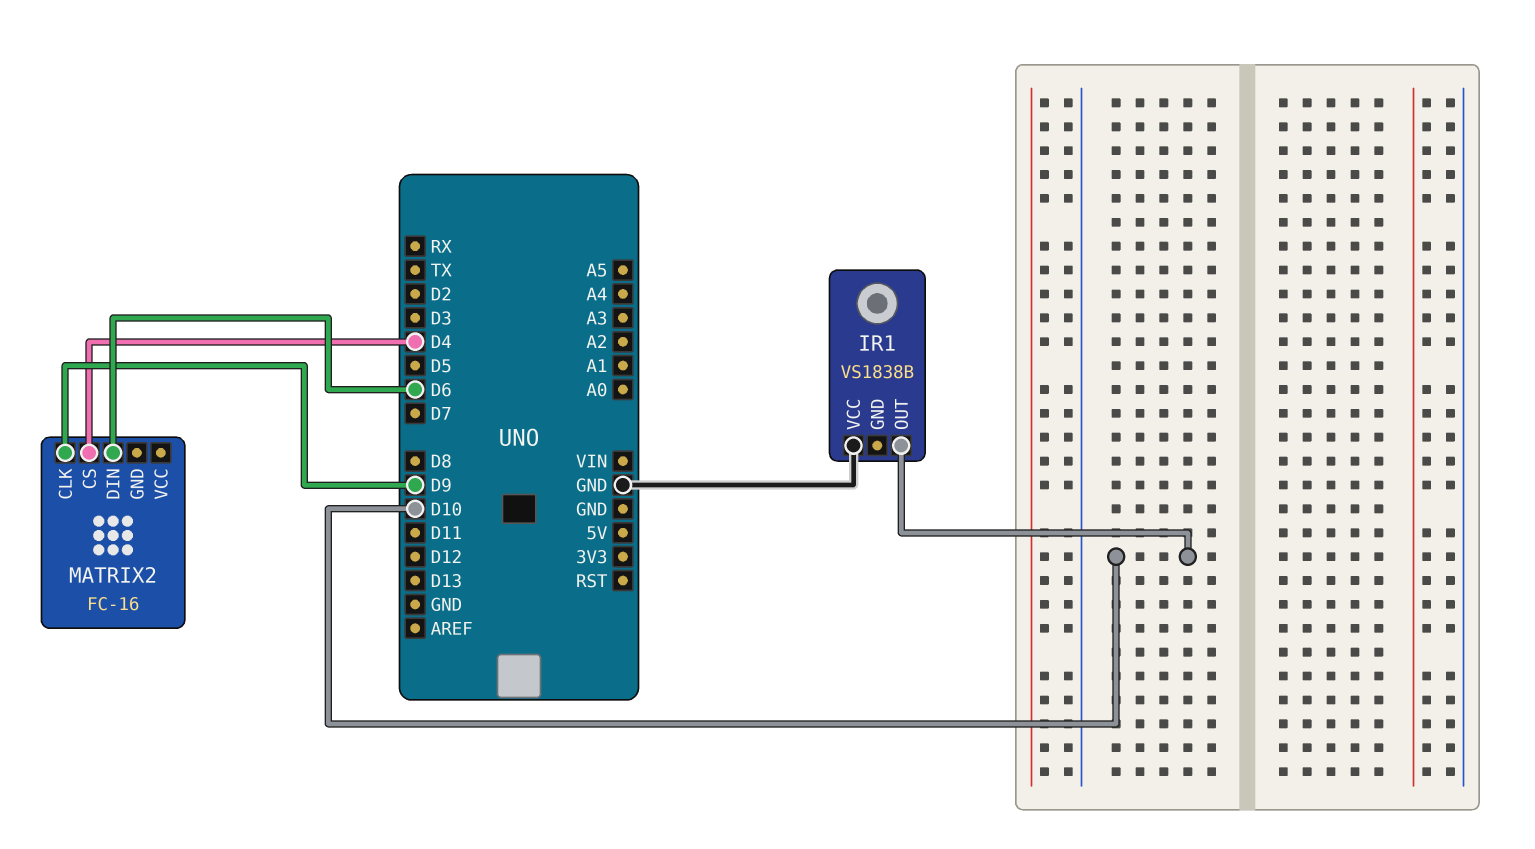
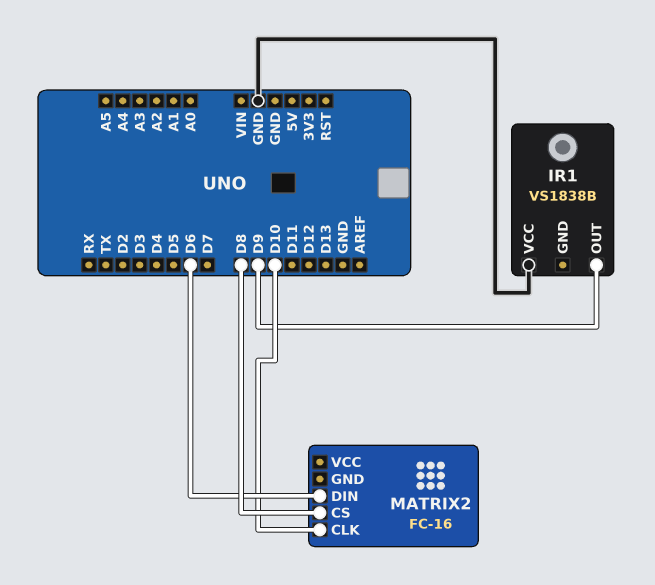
IR1 pin OUT: D10 -> D9
MATRIX2 pin CLK: D9 -> D10
MATRIX2 pin CS: D4 -> D8

